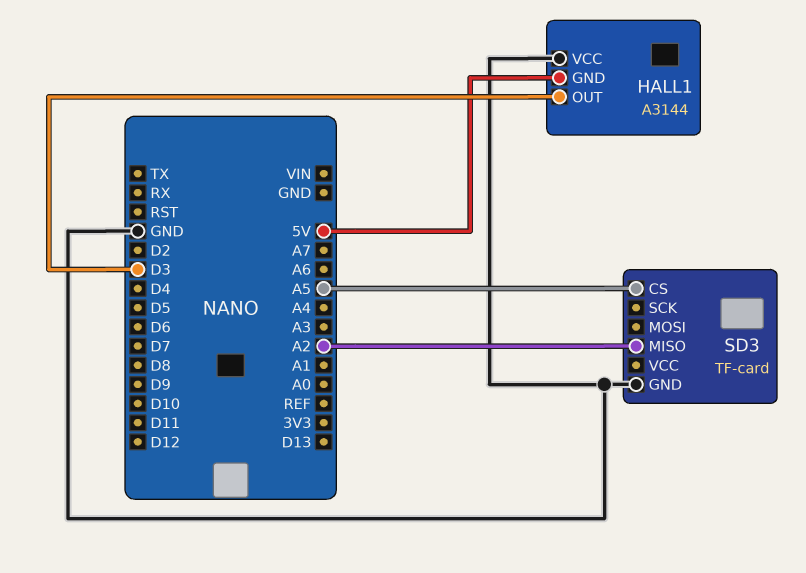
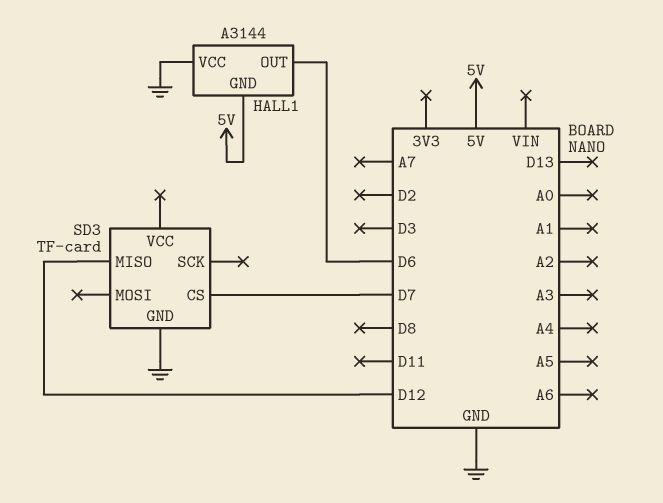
HALL1 pin OUT: D3 -> D6
SD3 pin CS: A5 -> D7
SD3 pin MISO: A2 -> D12

